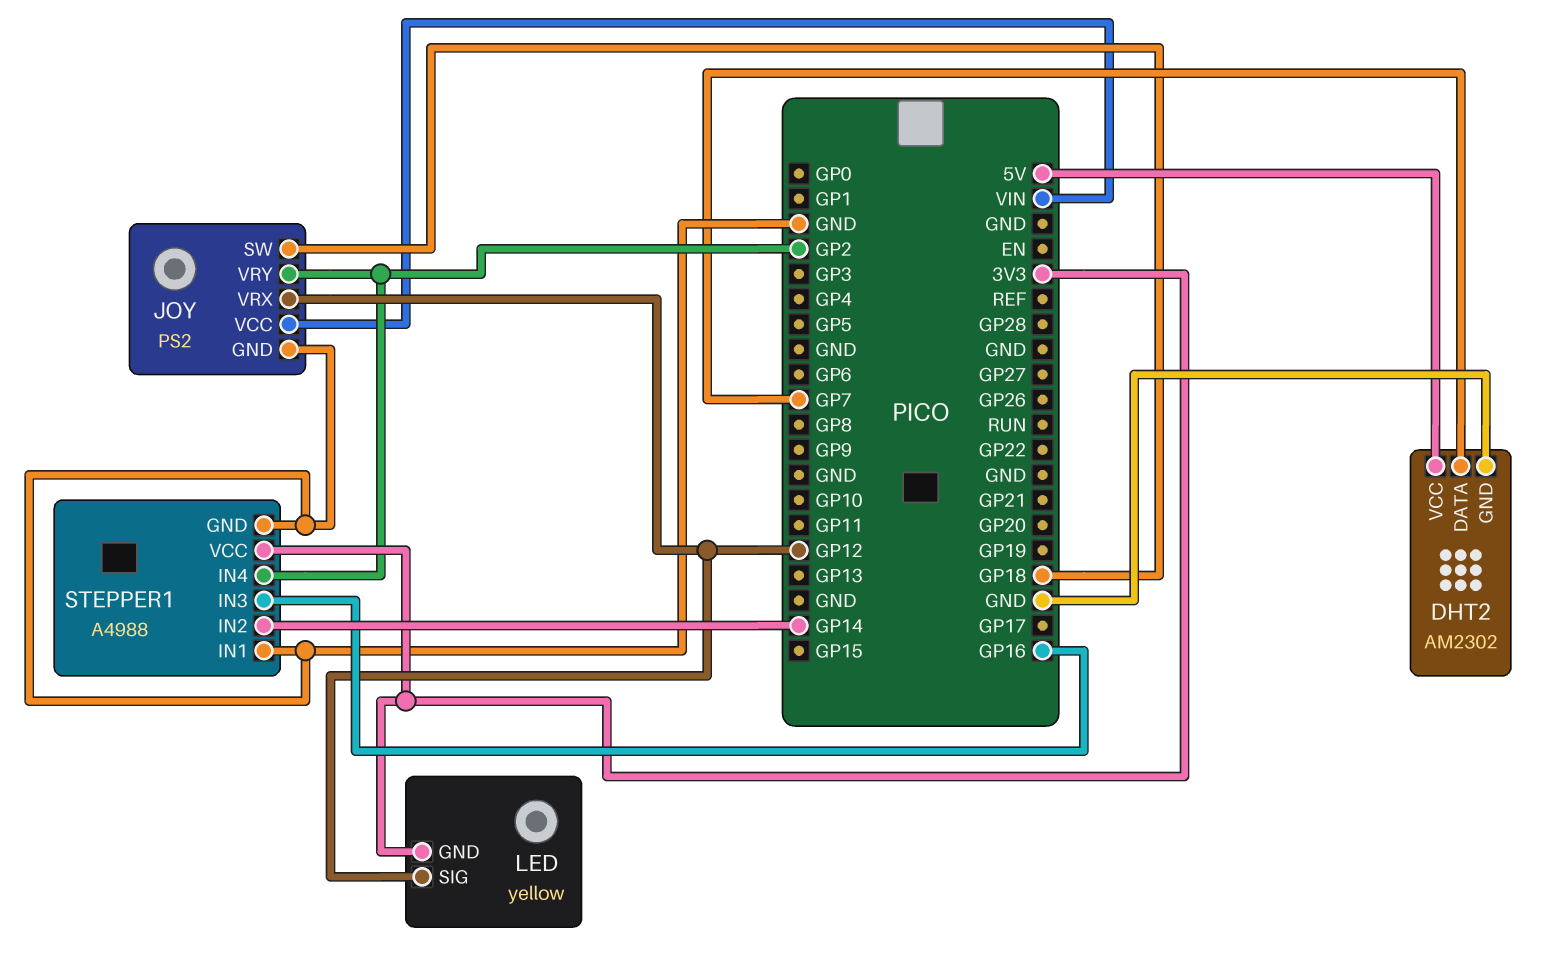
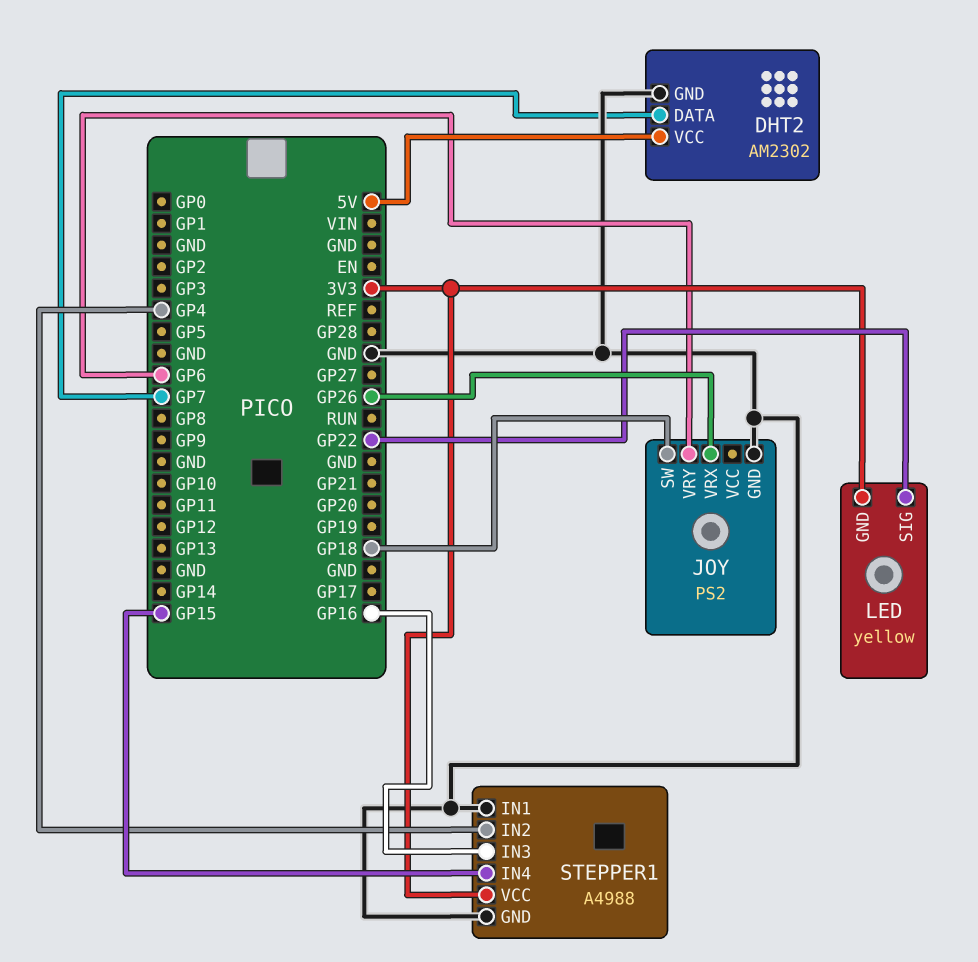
JOY pin VCC: VIN -> none
JOY pin VRX: GP12 -> GP26
JOY pin VRY: GP2 -> GP6
LED pin SIG: GP12 -> GP22
STEPPER1 pin IN2: GP14 -> GP4
STEPPER1 pin IN4: GP2 -> GP15

